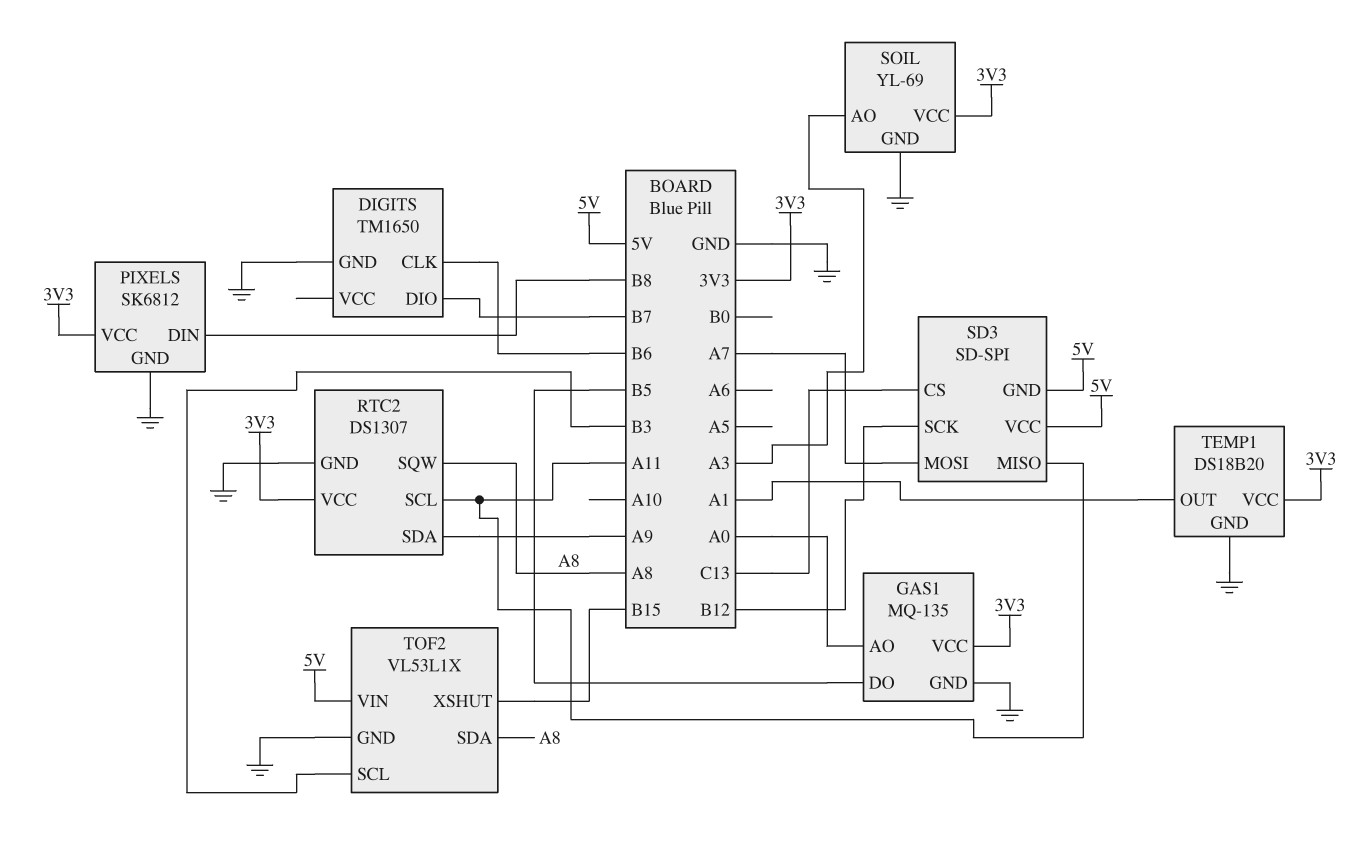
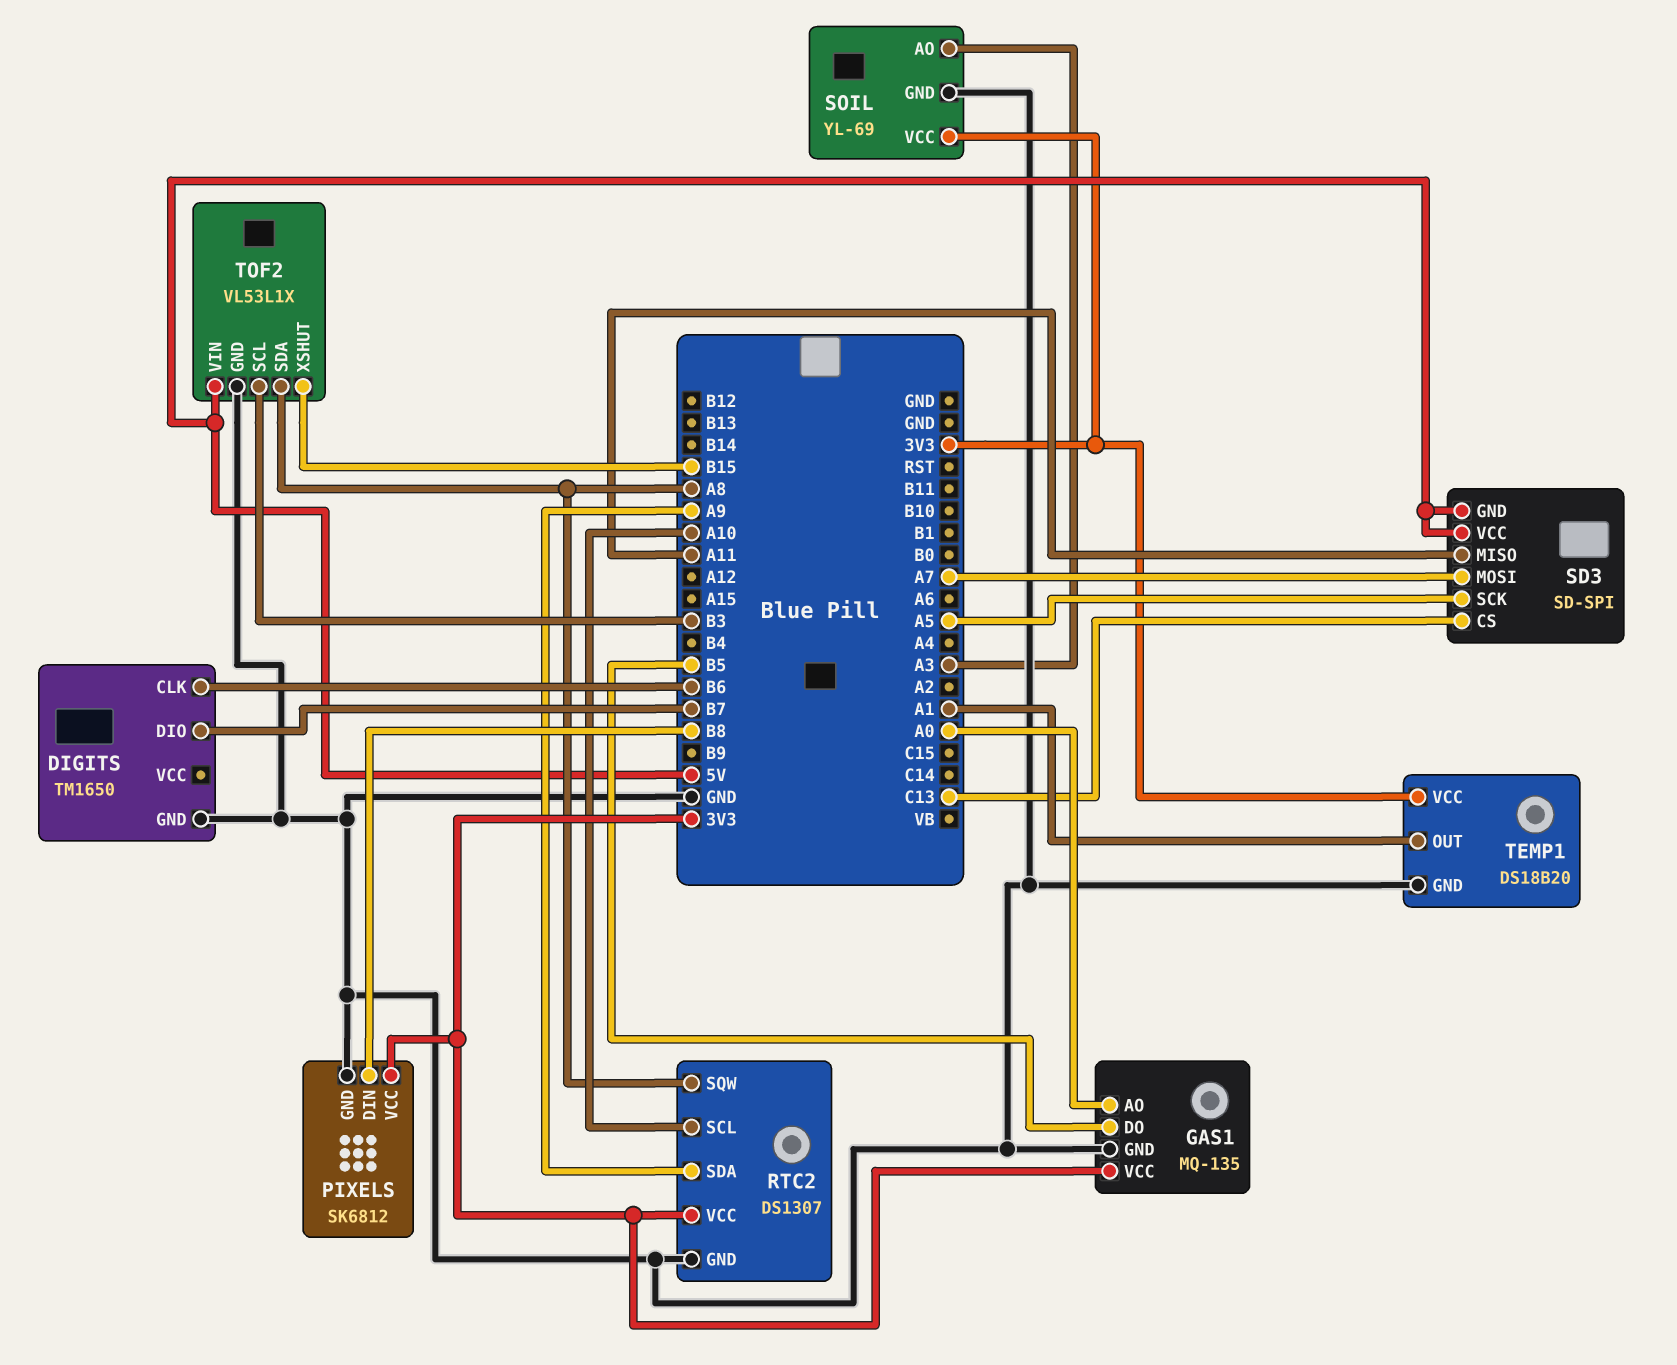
RTC2 pin SCL: A11 -> A10
SD3 pin SCK: B12 -> A5

